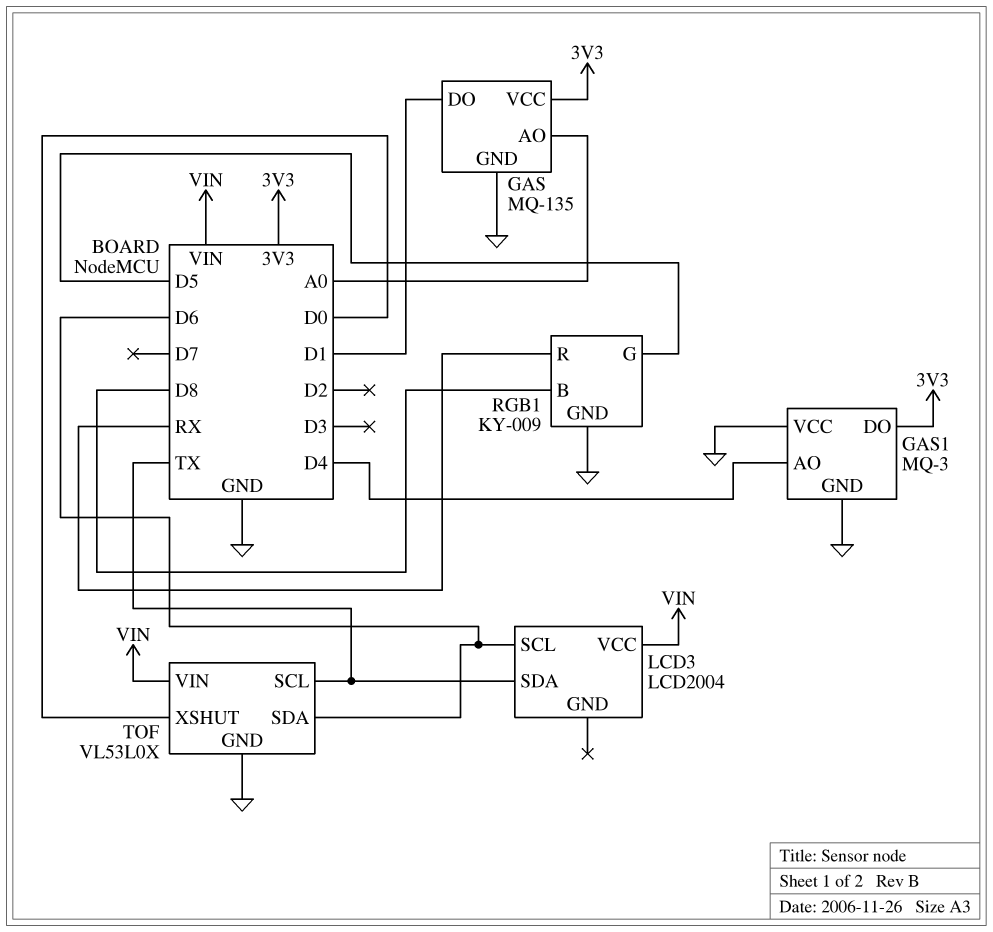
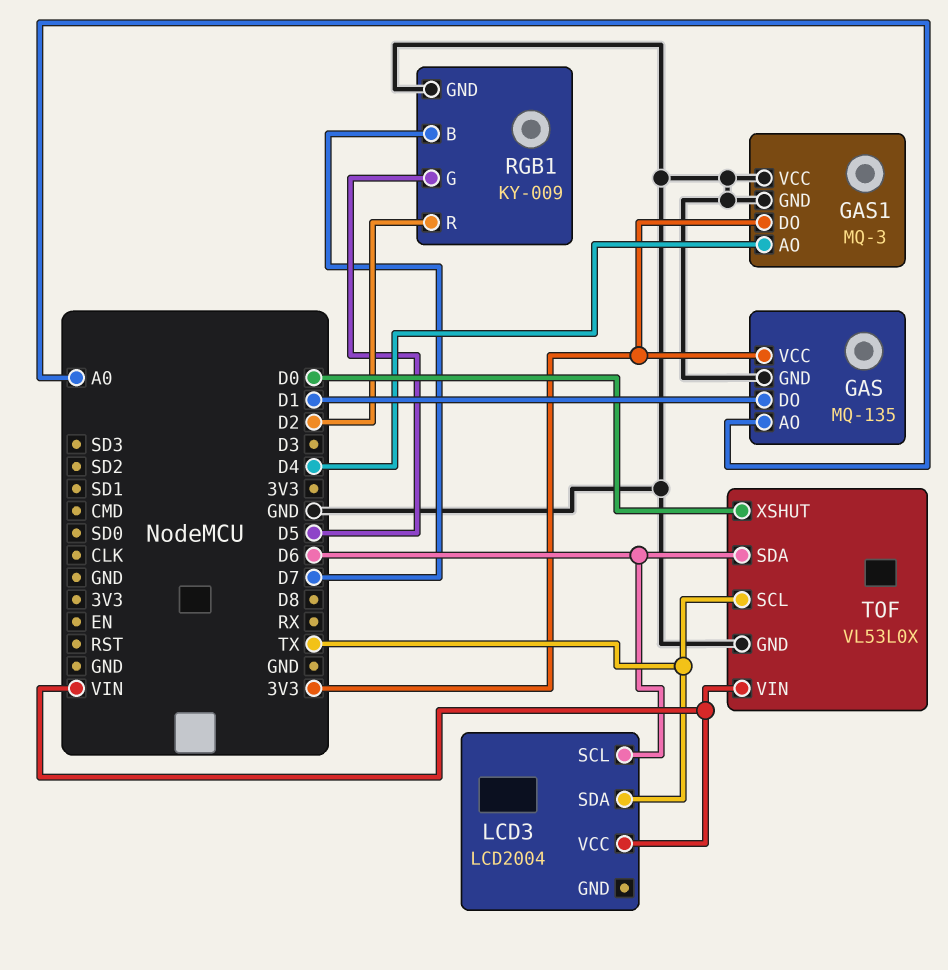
RGB1 pin B: D8 -> D7
RGB1 pin R: RX -> D2

